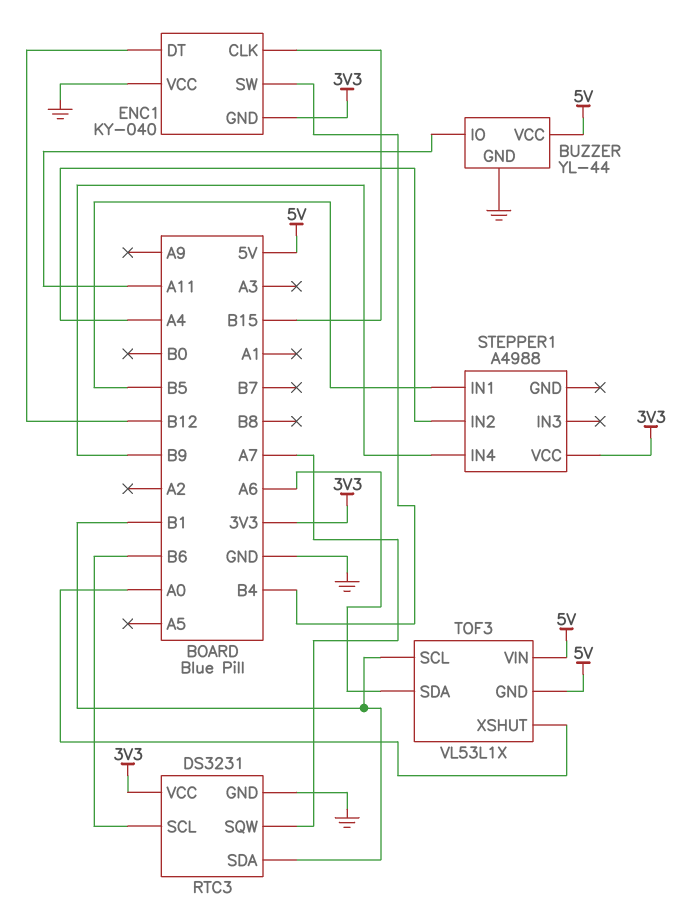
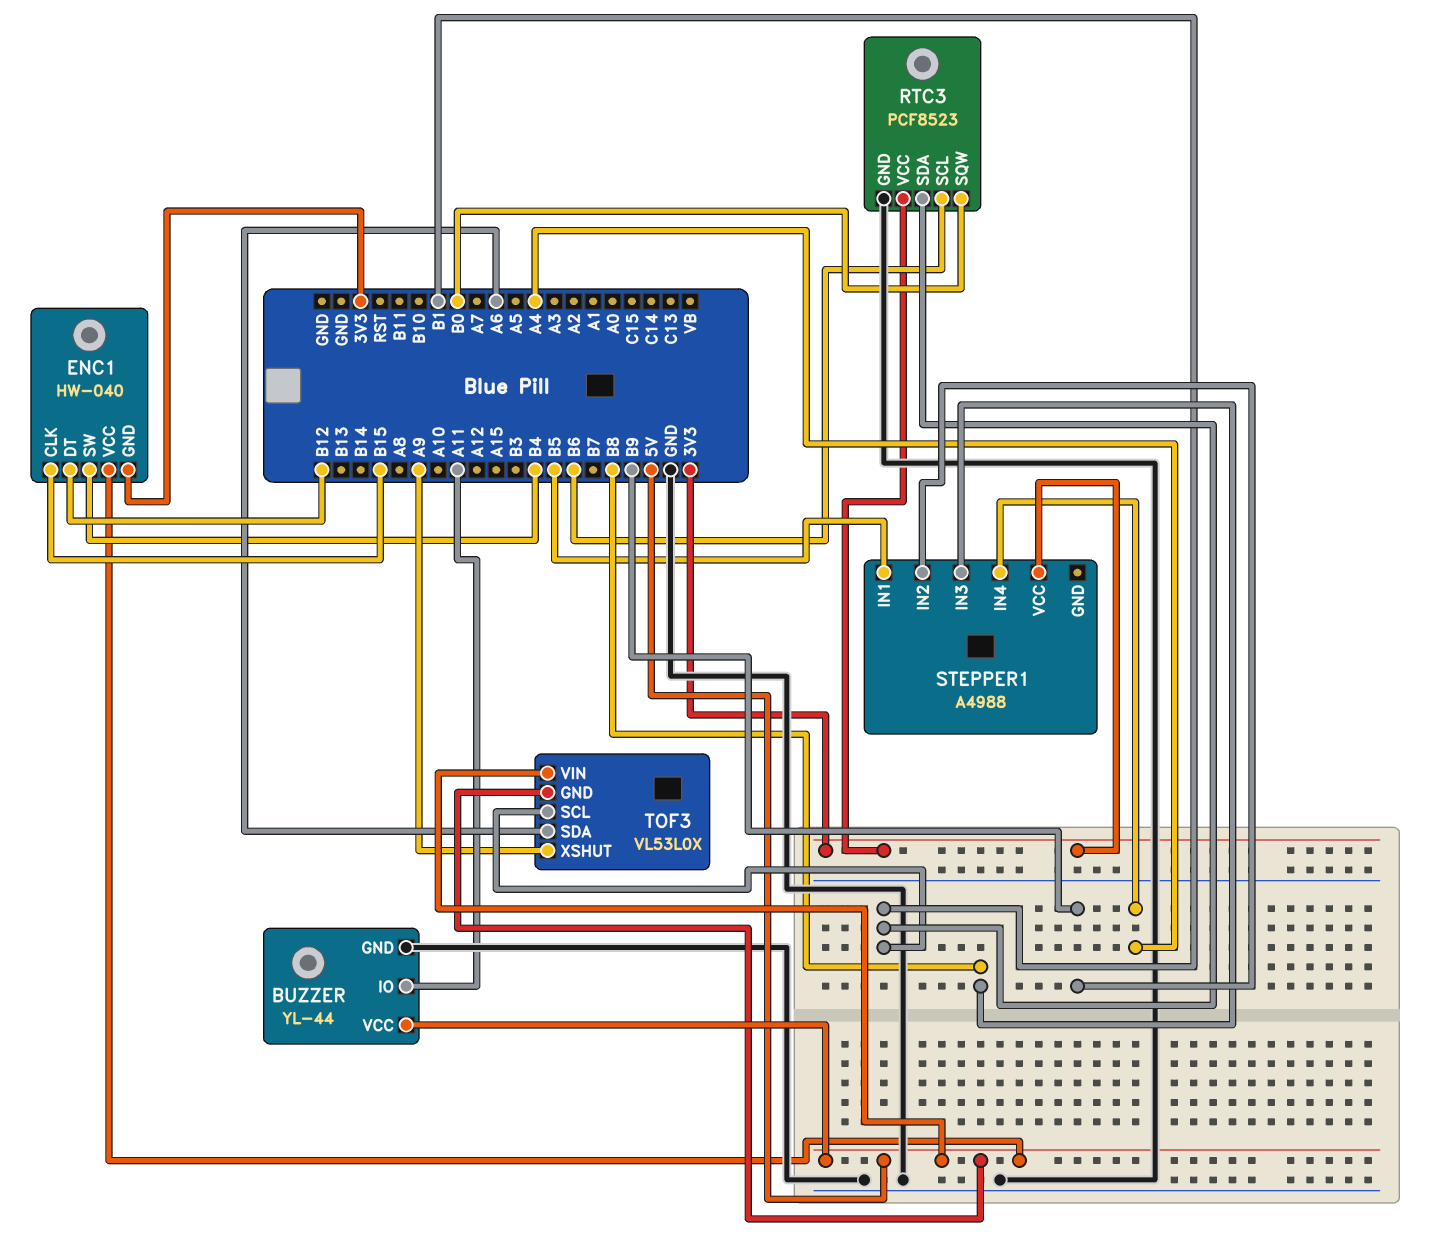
ENC1: KY-040 -> HW-040
ENC1 pin VCC: GND -> 5V
RTC3: DS3231 -> PCF8523
RTC3 pin SQW: A7 -> B0
STEPPER1 pin IN2: A4 -> B9
STEPPER1 pin IN3: none -> B8
STEPPER1 pin IN4: B9 -> A4
TOF3: VL53L1X -> VL53L0X
TOF3 pin XSHUT: A0 -> A9

